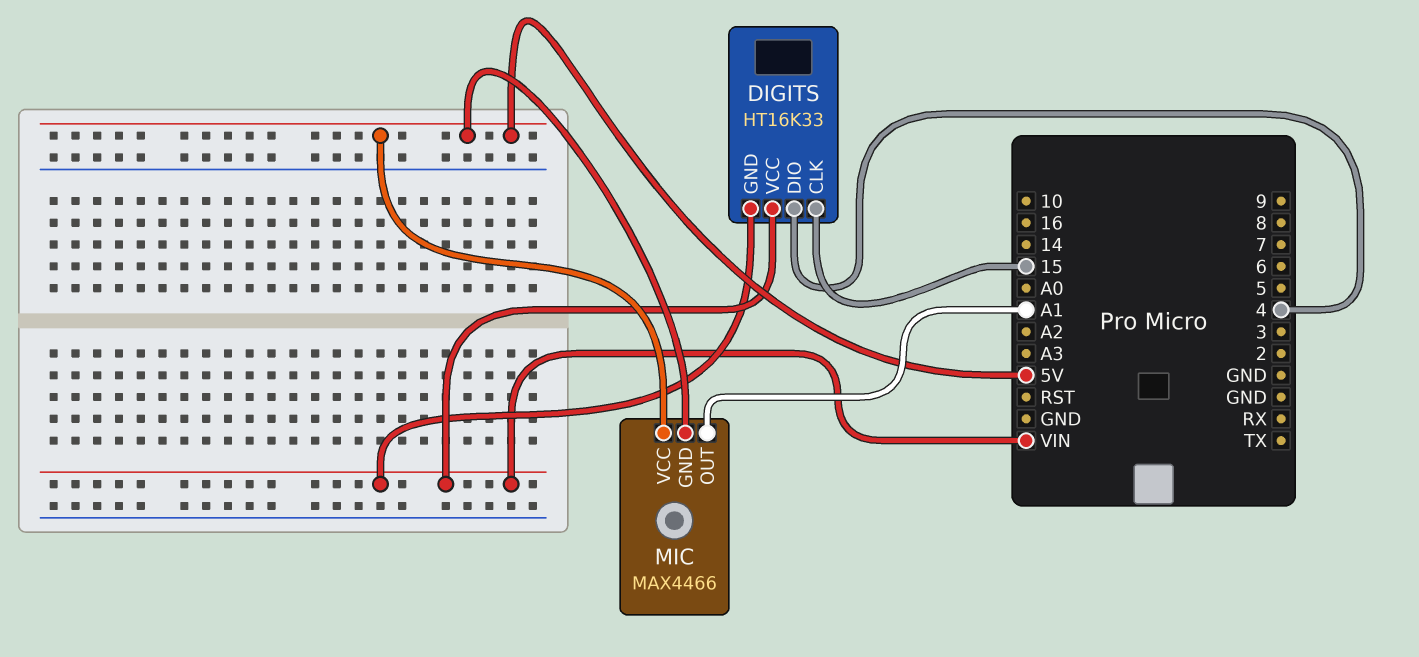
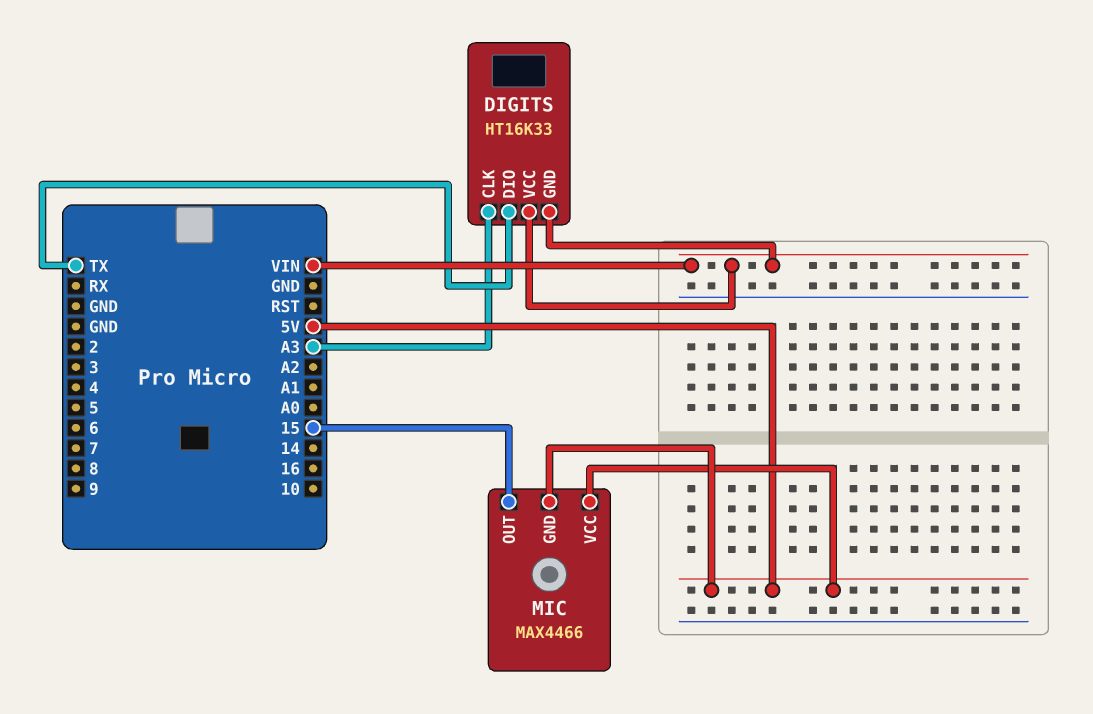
DIGITS pin CLK: 15 -> A3
DIGITS pin DIO: 4 -> TX
MIC pin OUT: A1 -> 15

